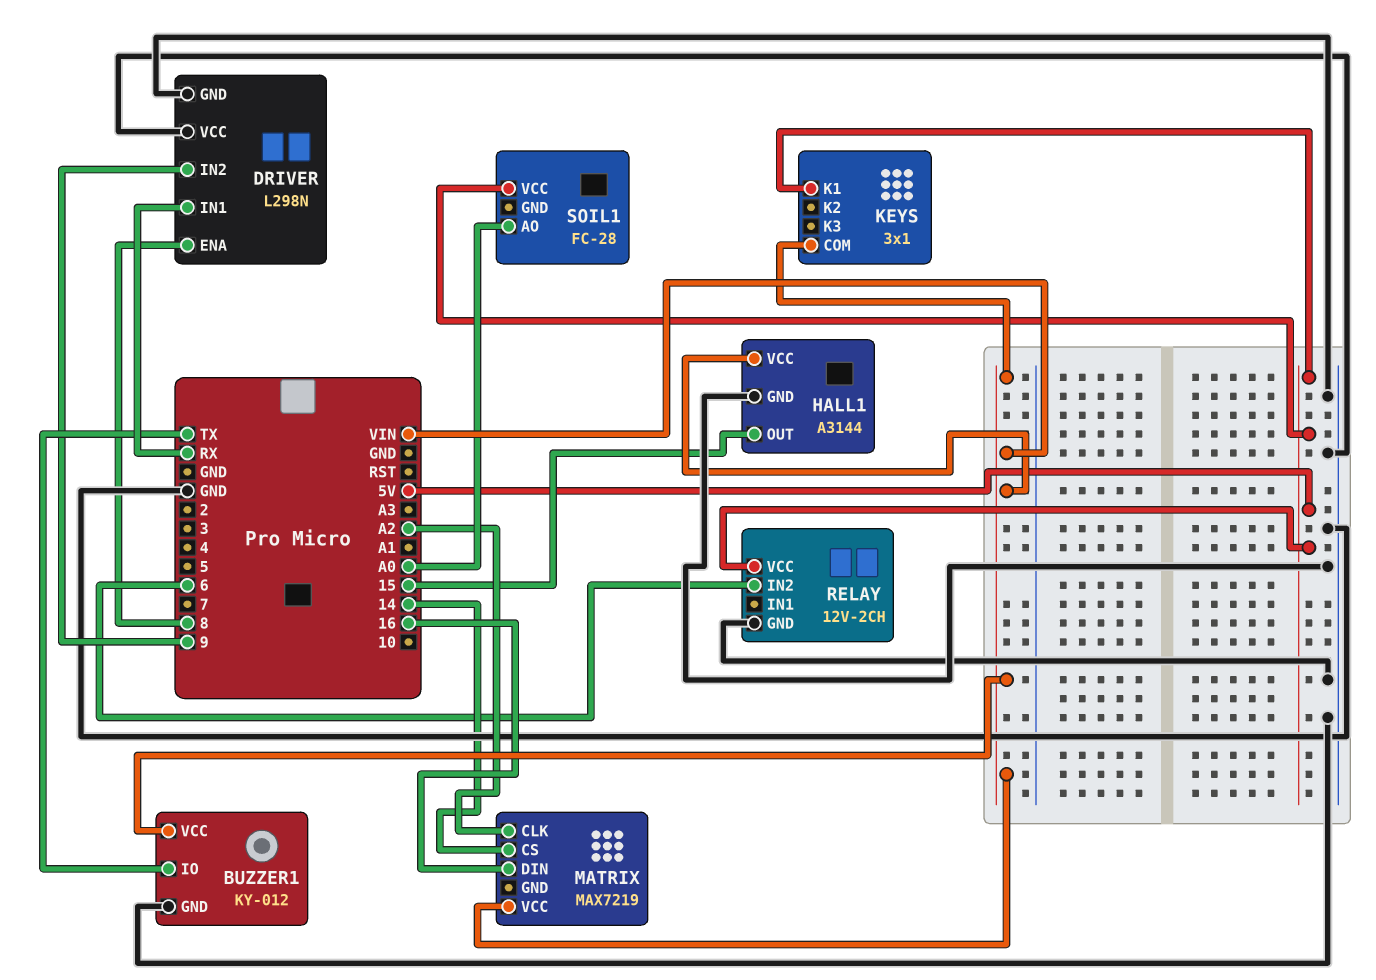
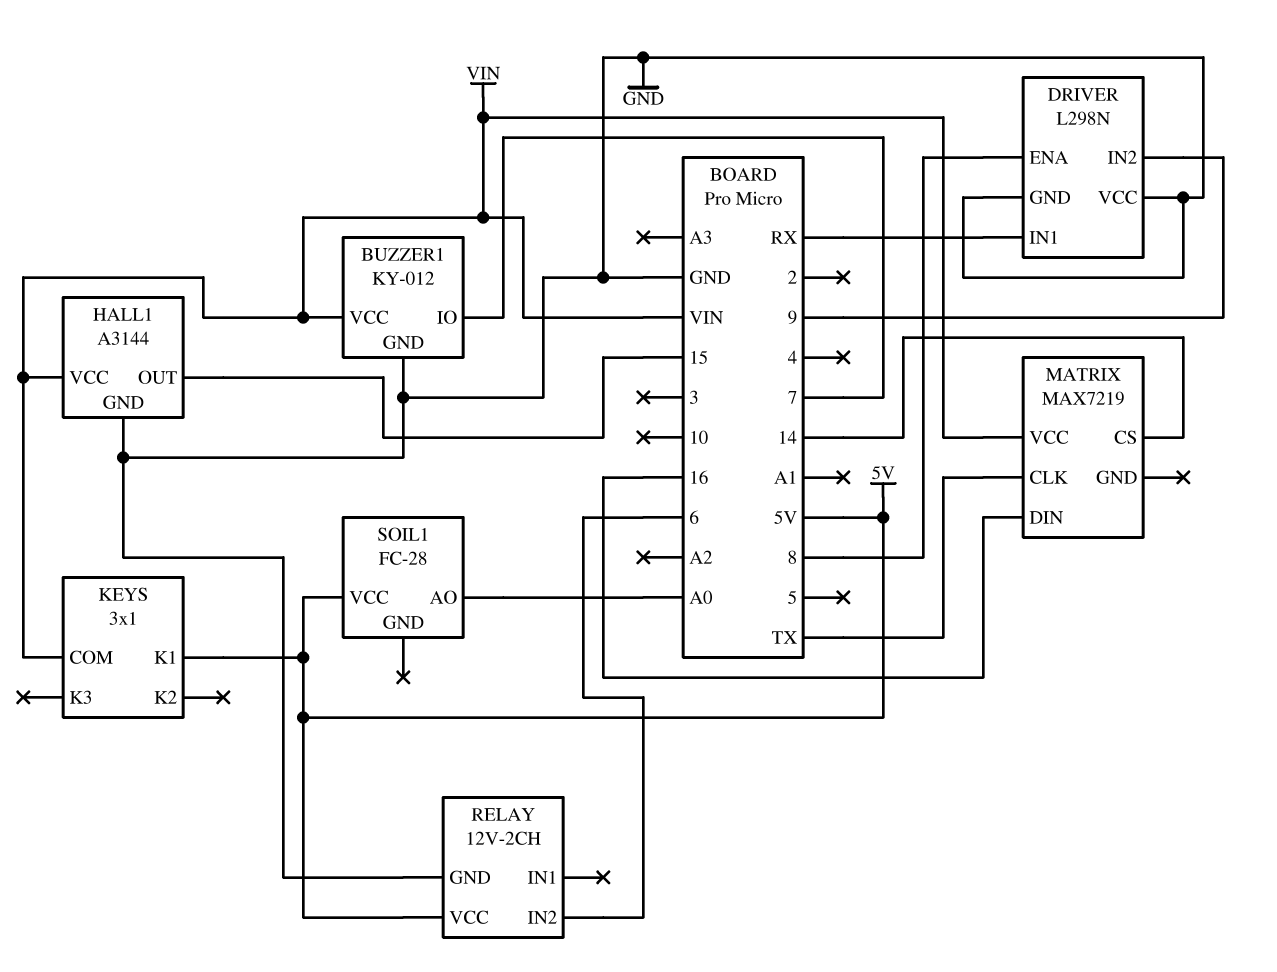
BUZZER1 pin IO: TX -> 7
MATRIX pin CLK: A2 -> TX

